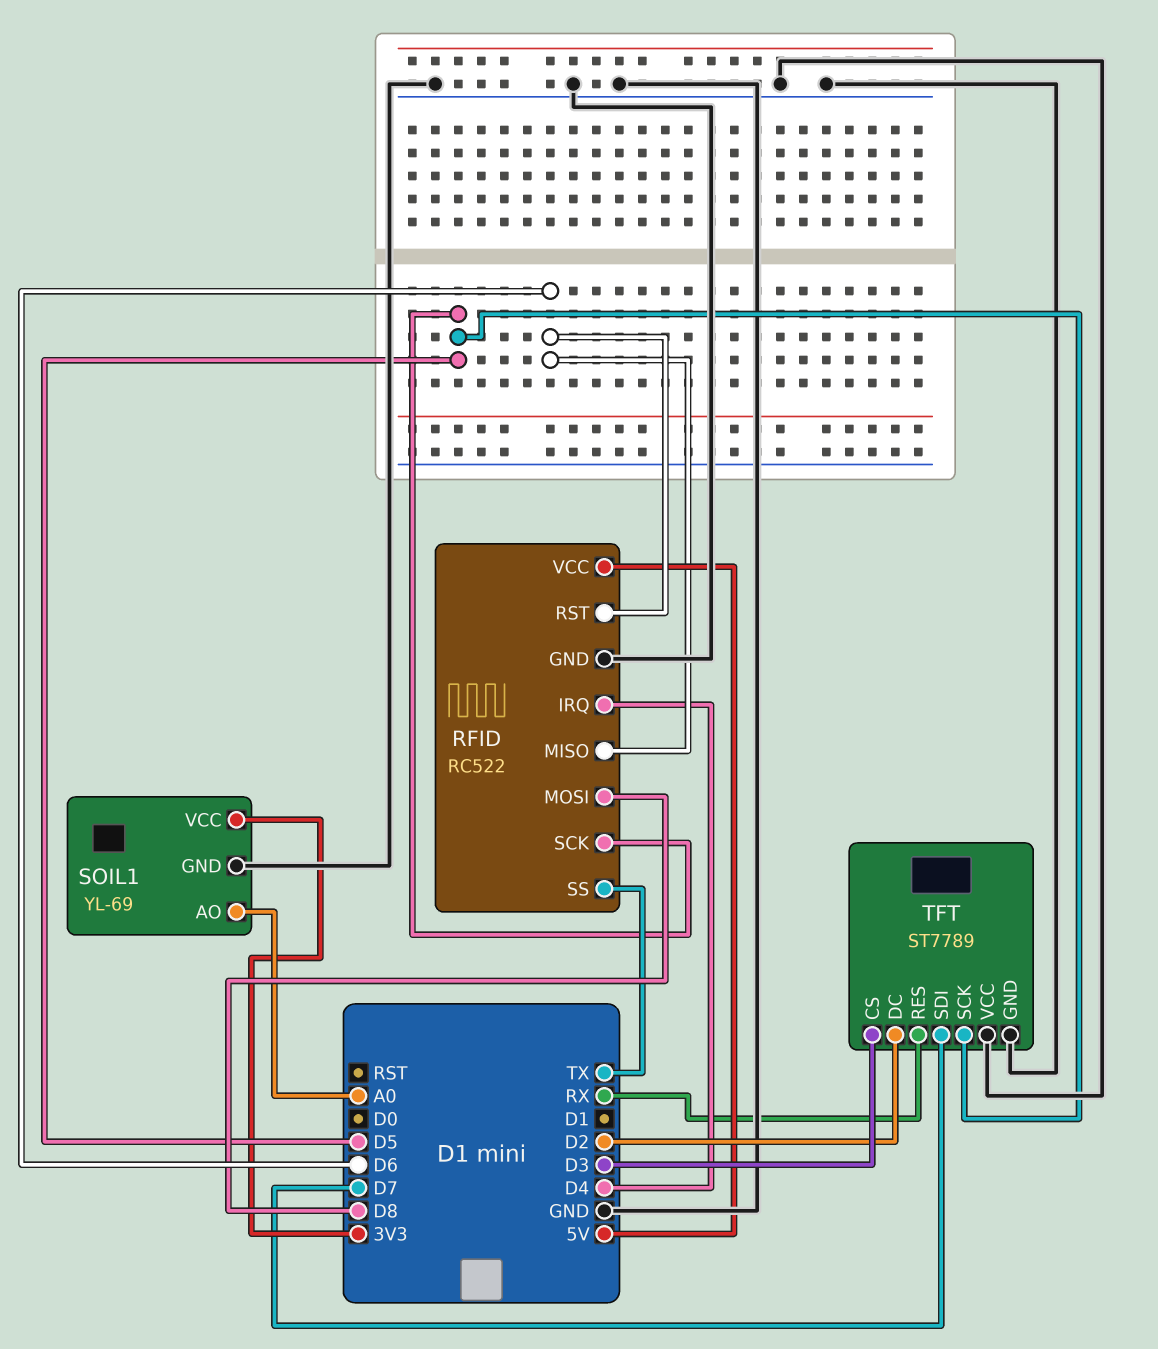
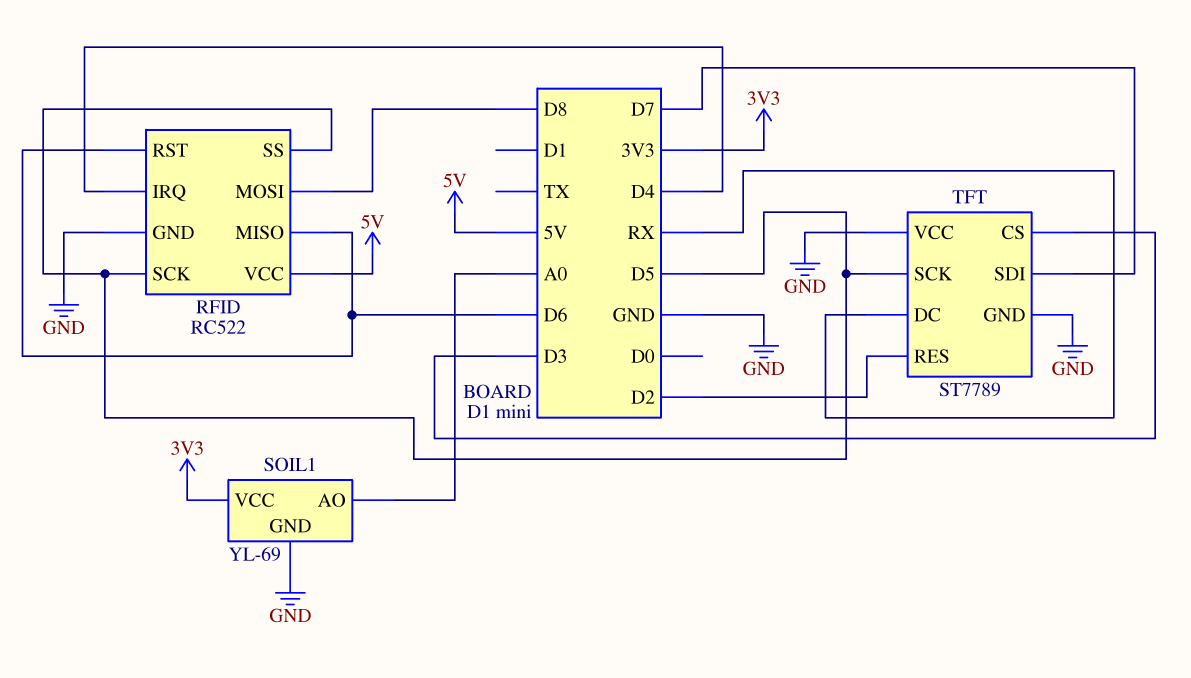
RFID pin SS: TX -> D5
TFT pin DC: D2 -> RX
TFT pin RES: RX -> D2

